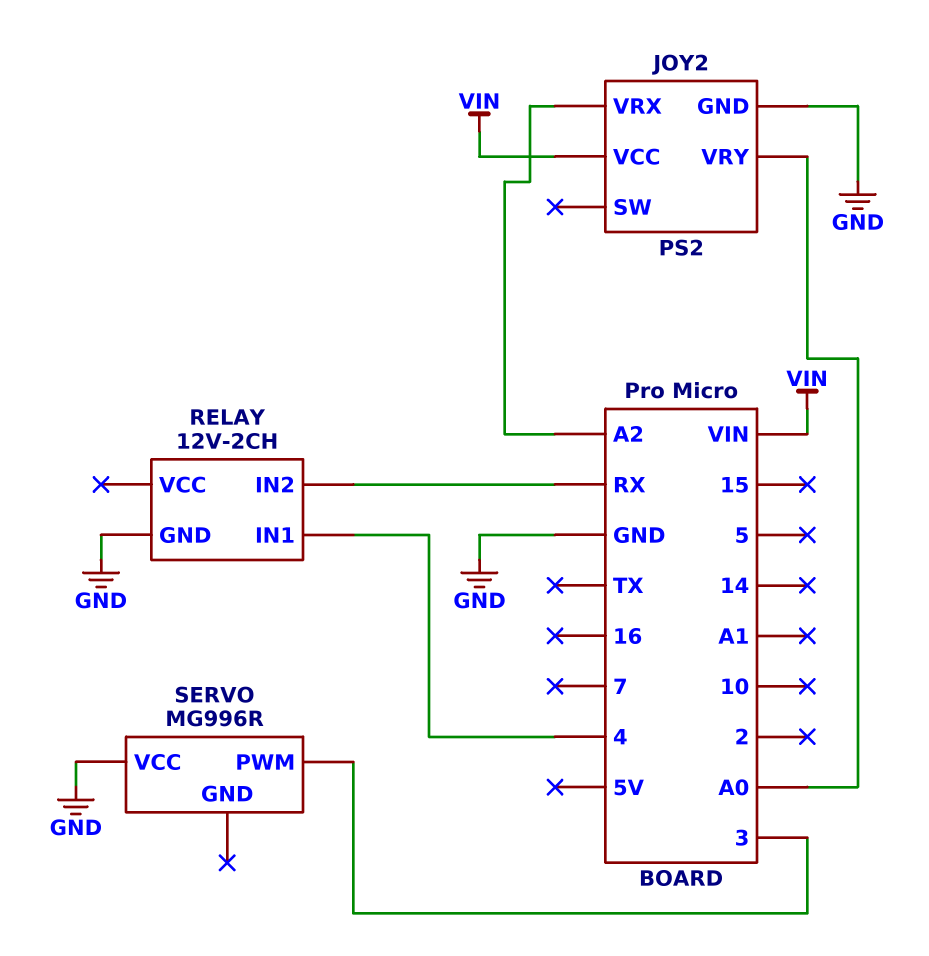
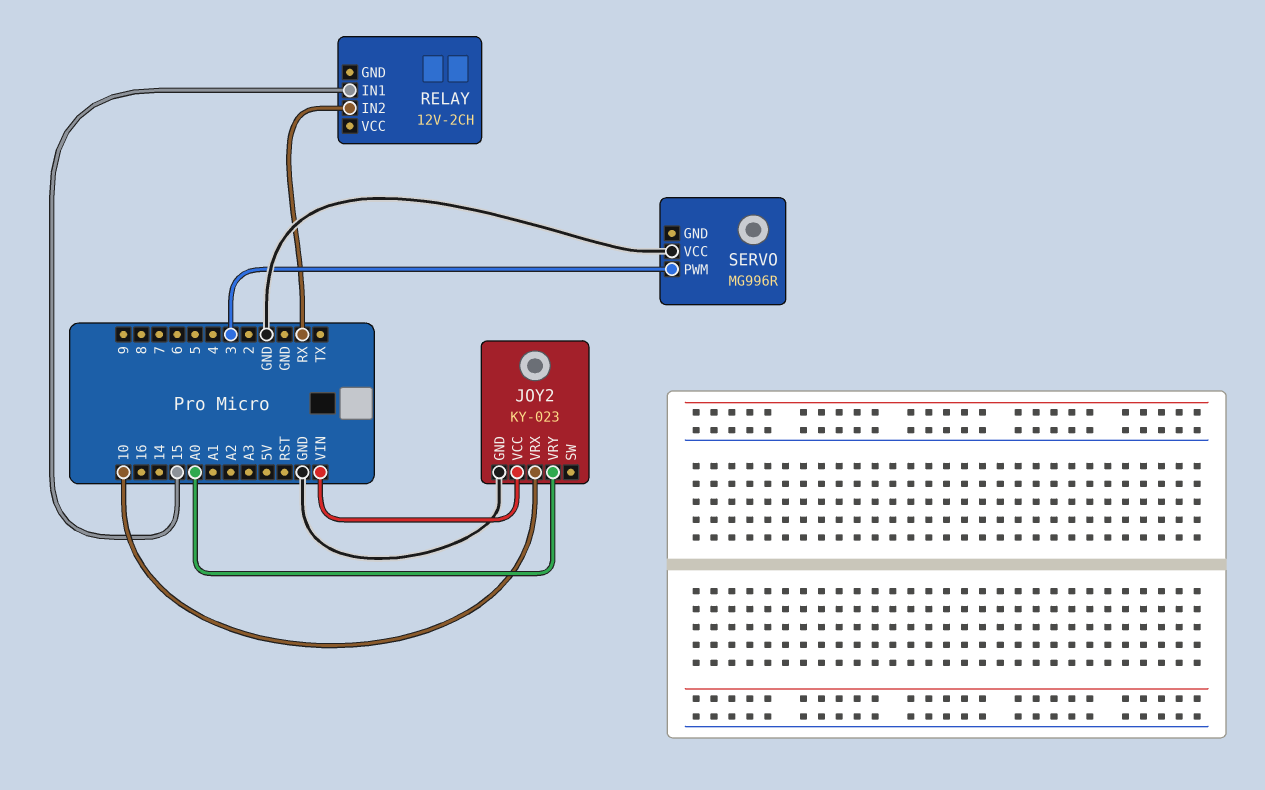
JOY2: PS2 -> KY-023
JOY2 pin VRX: A2 -> 10
RELAY pin GND: GND -> none
RELAY pin IN1: 4 -> 15

